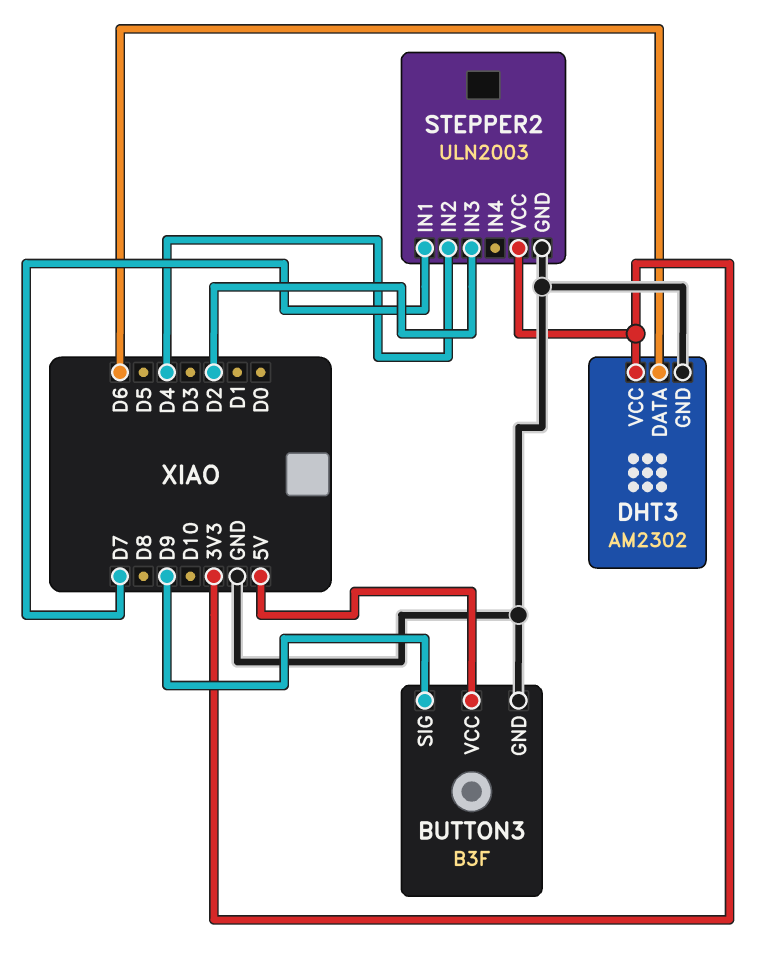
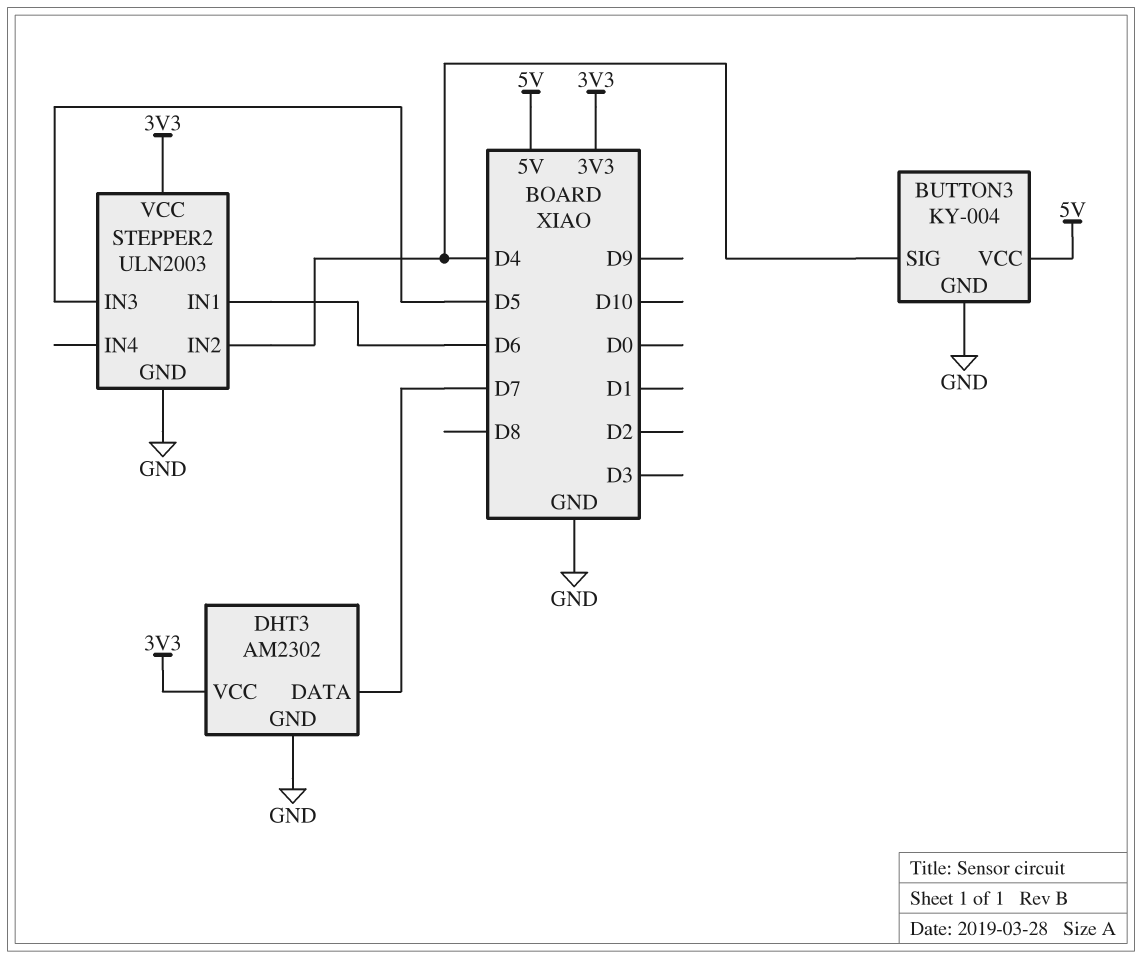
BUTTON3: B3F -> KY-004
BUTTON3 pin SIG: D9 -> D4
DHT3 pin DATA: D6 -> D7
STEPPER2 pin IN1: D7 -> D6
STEPPER2 pin IN3: D2 -> D5

